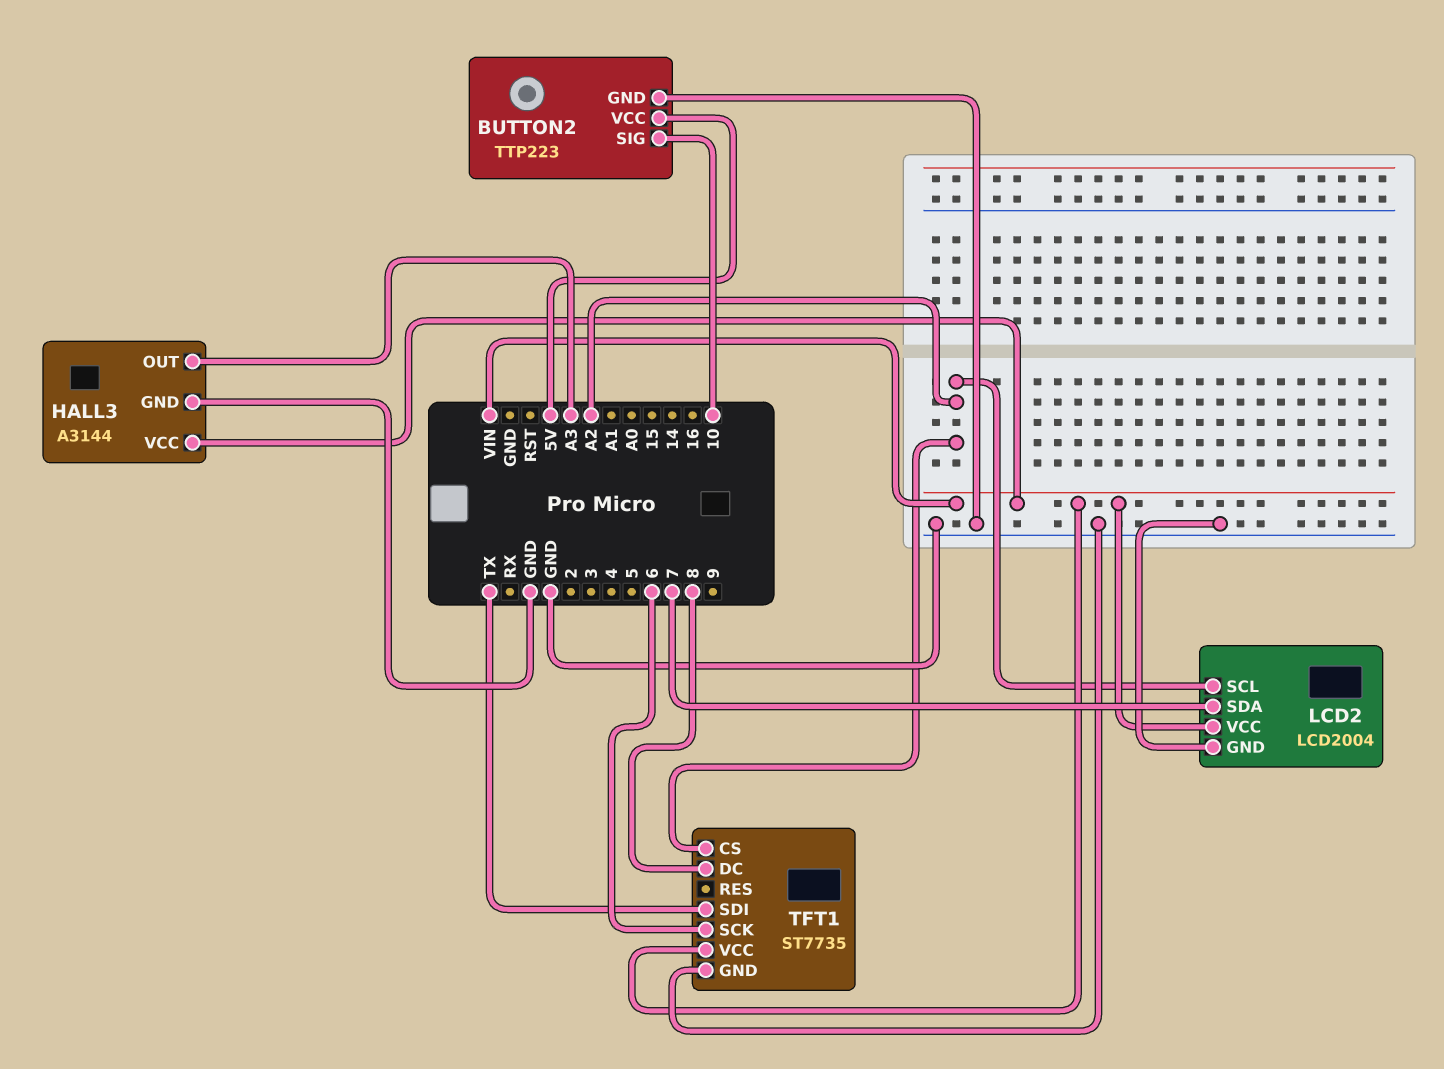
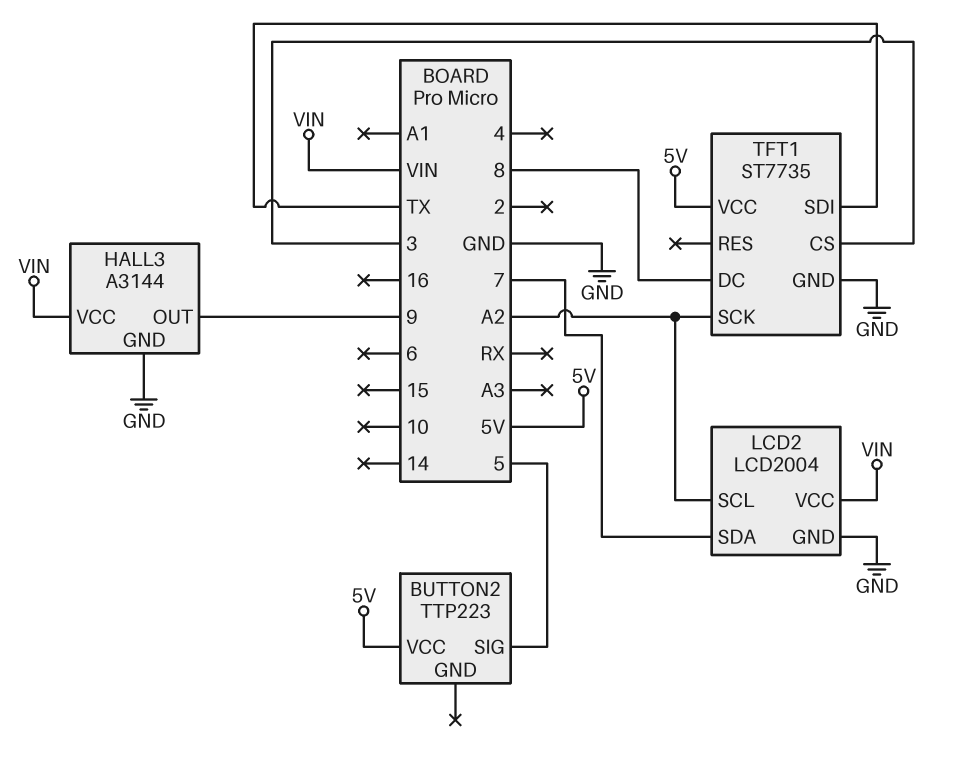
BUTTON2 pin GND: GND -> none
BUTTON2 pin SIG: 10 -> 5
HALL3 pin OUT: A3 -> 9
TFT1 pin CS: A2 -> 3
TFT1 pin SCK: 6 -> A2
TFT1 pin VCC: VIN -> 5V

